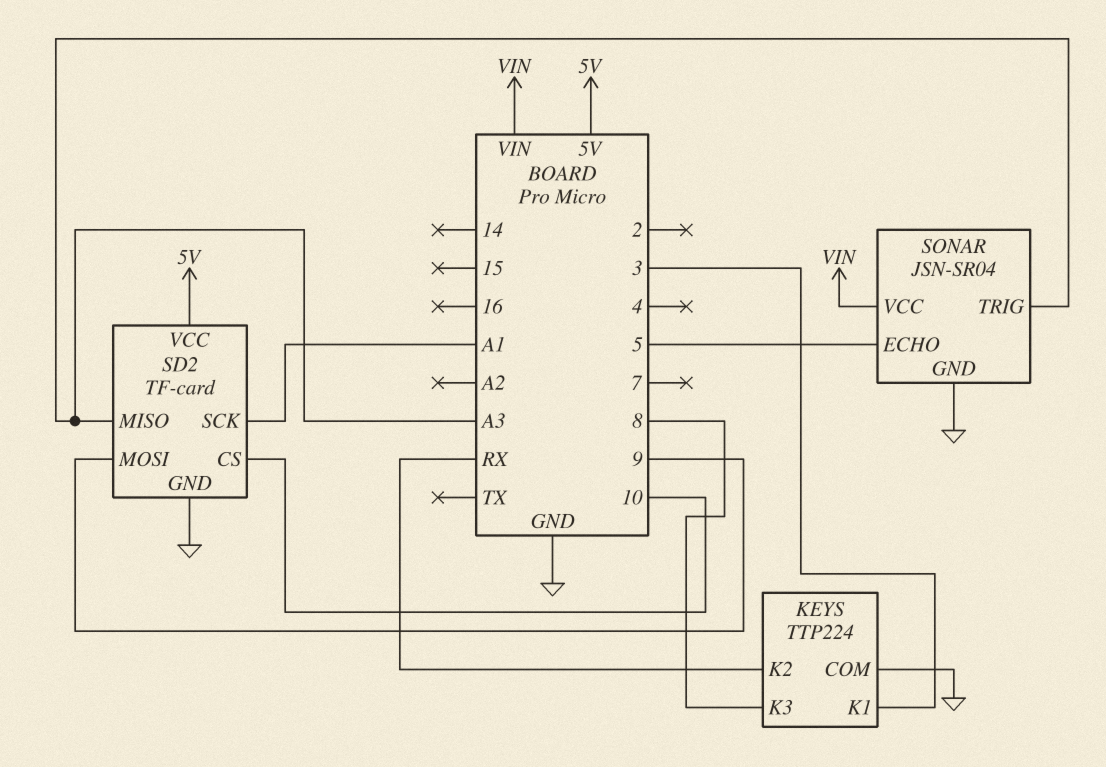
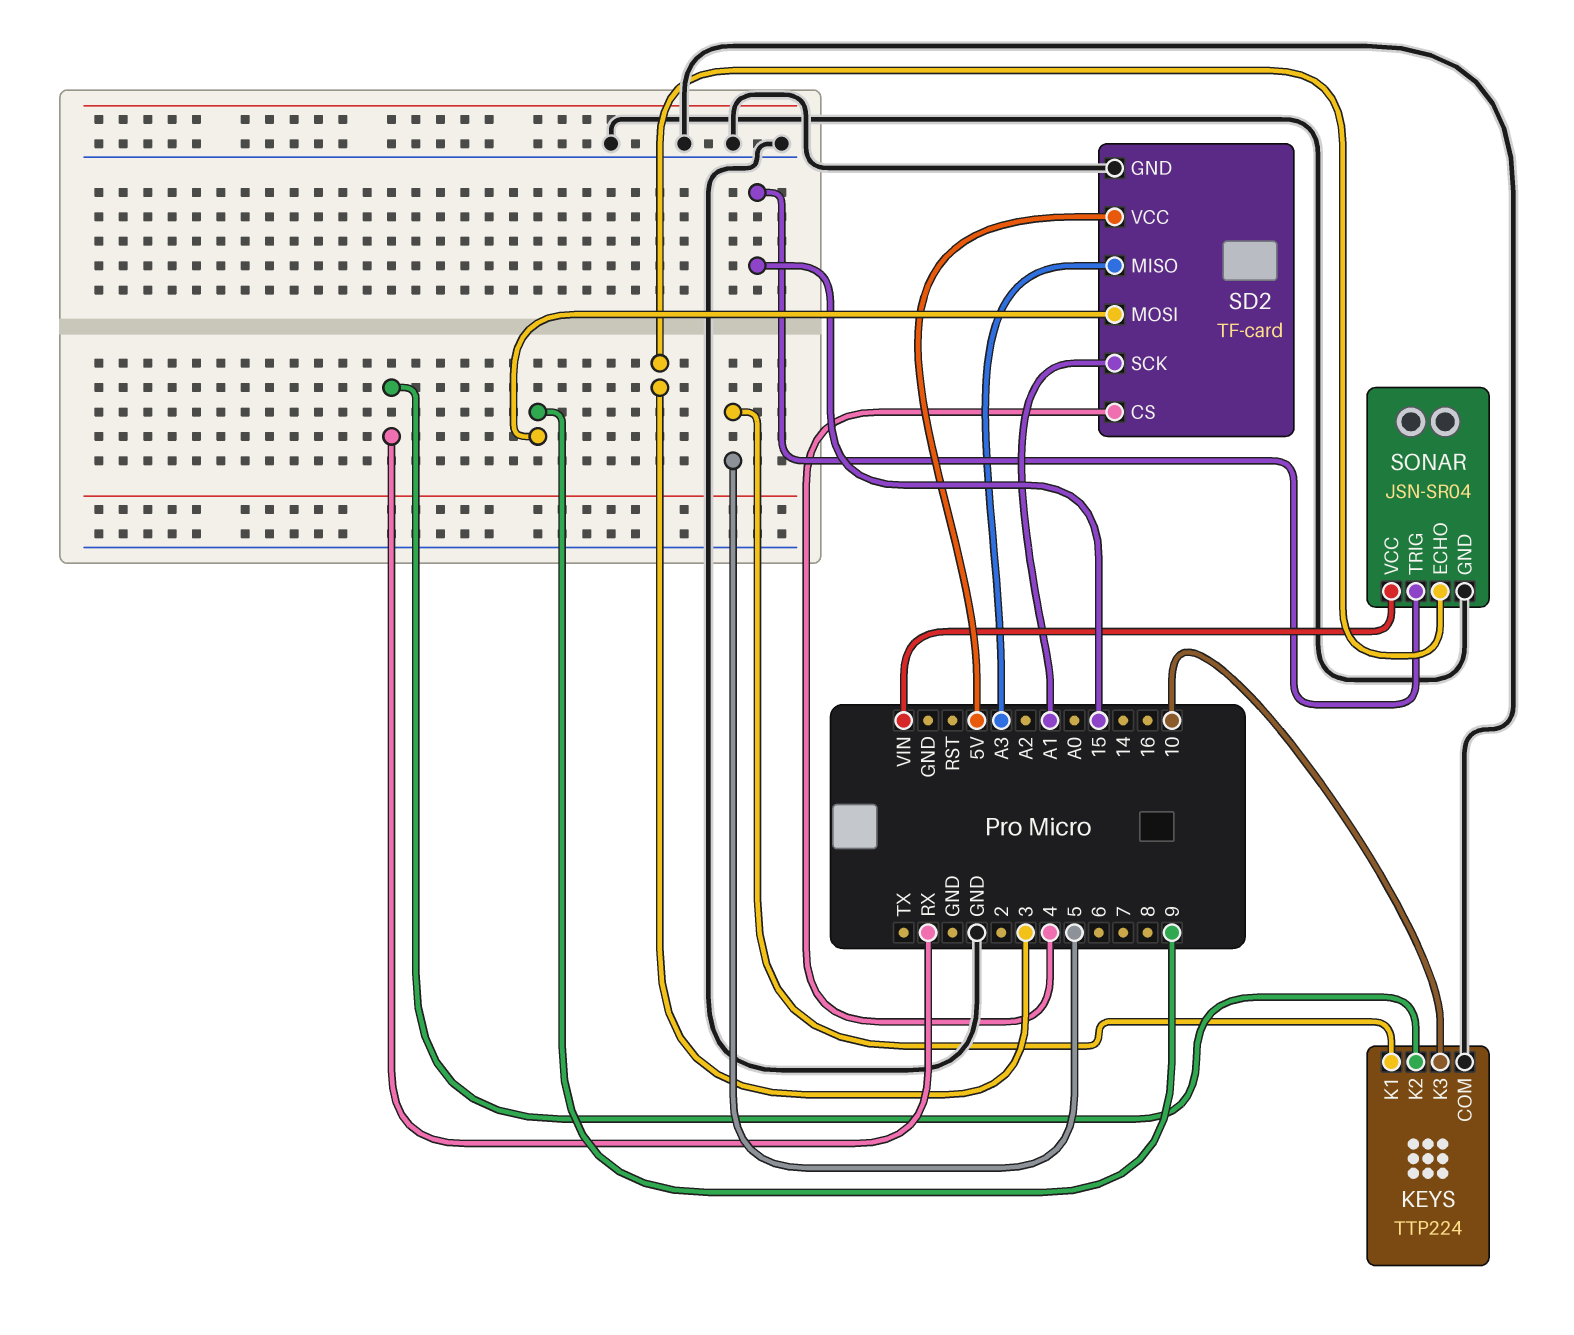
KEYS pin K1: 3 -> 5
KEYS pin K3: 8 -> 10
SD2 pin CS: 10 -> 4
SONAR pin ECHO: 5 -> 3
SONAR pin TRIG: A3 -> 15

